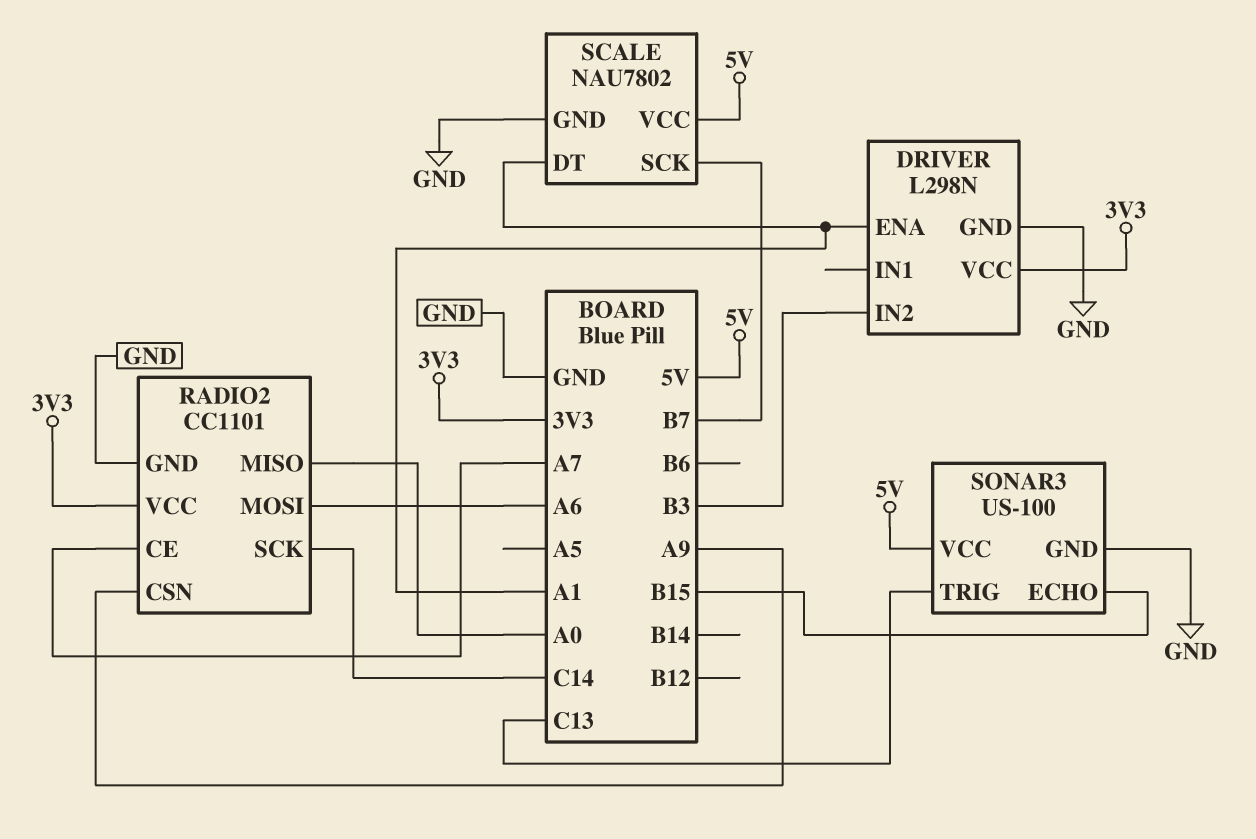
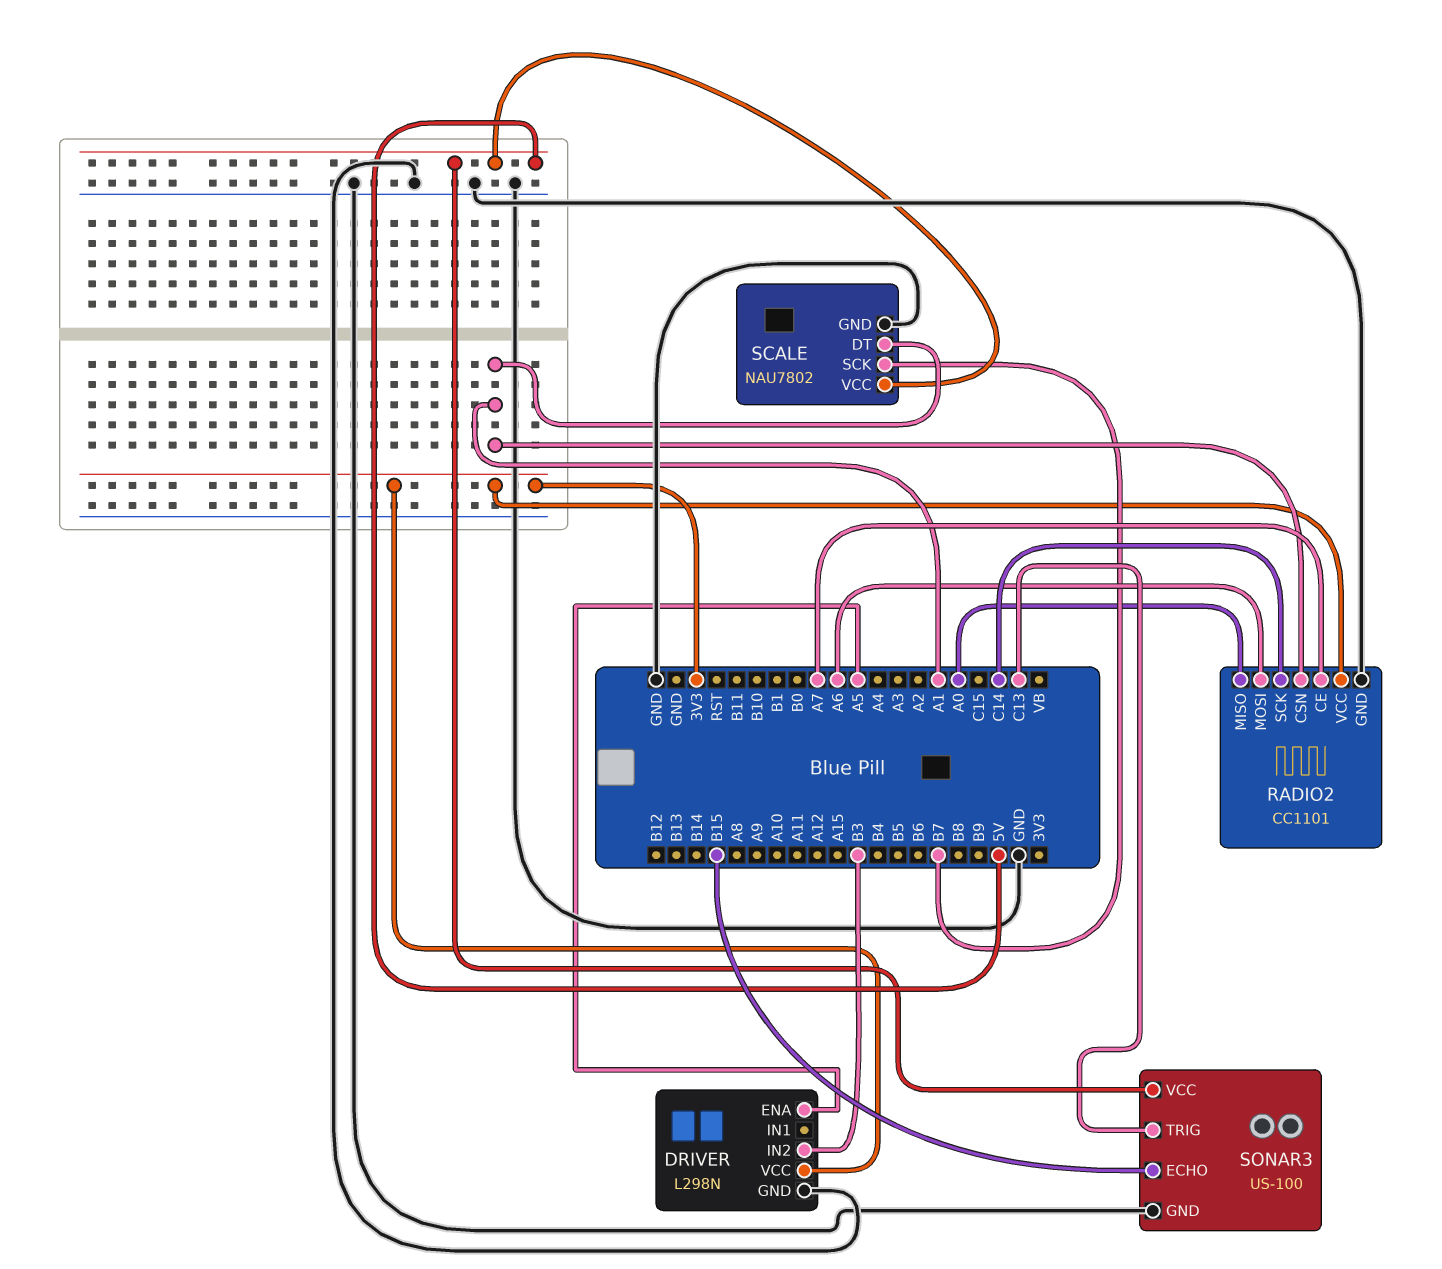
DRIVER pin ENA: A1 -> A5
RADIO2 pin CSN: A9 -> A1

